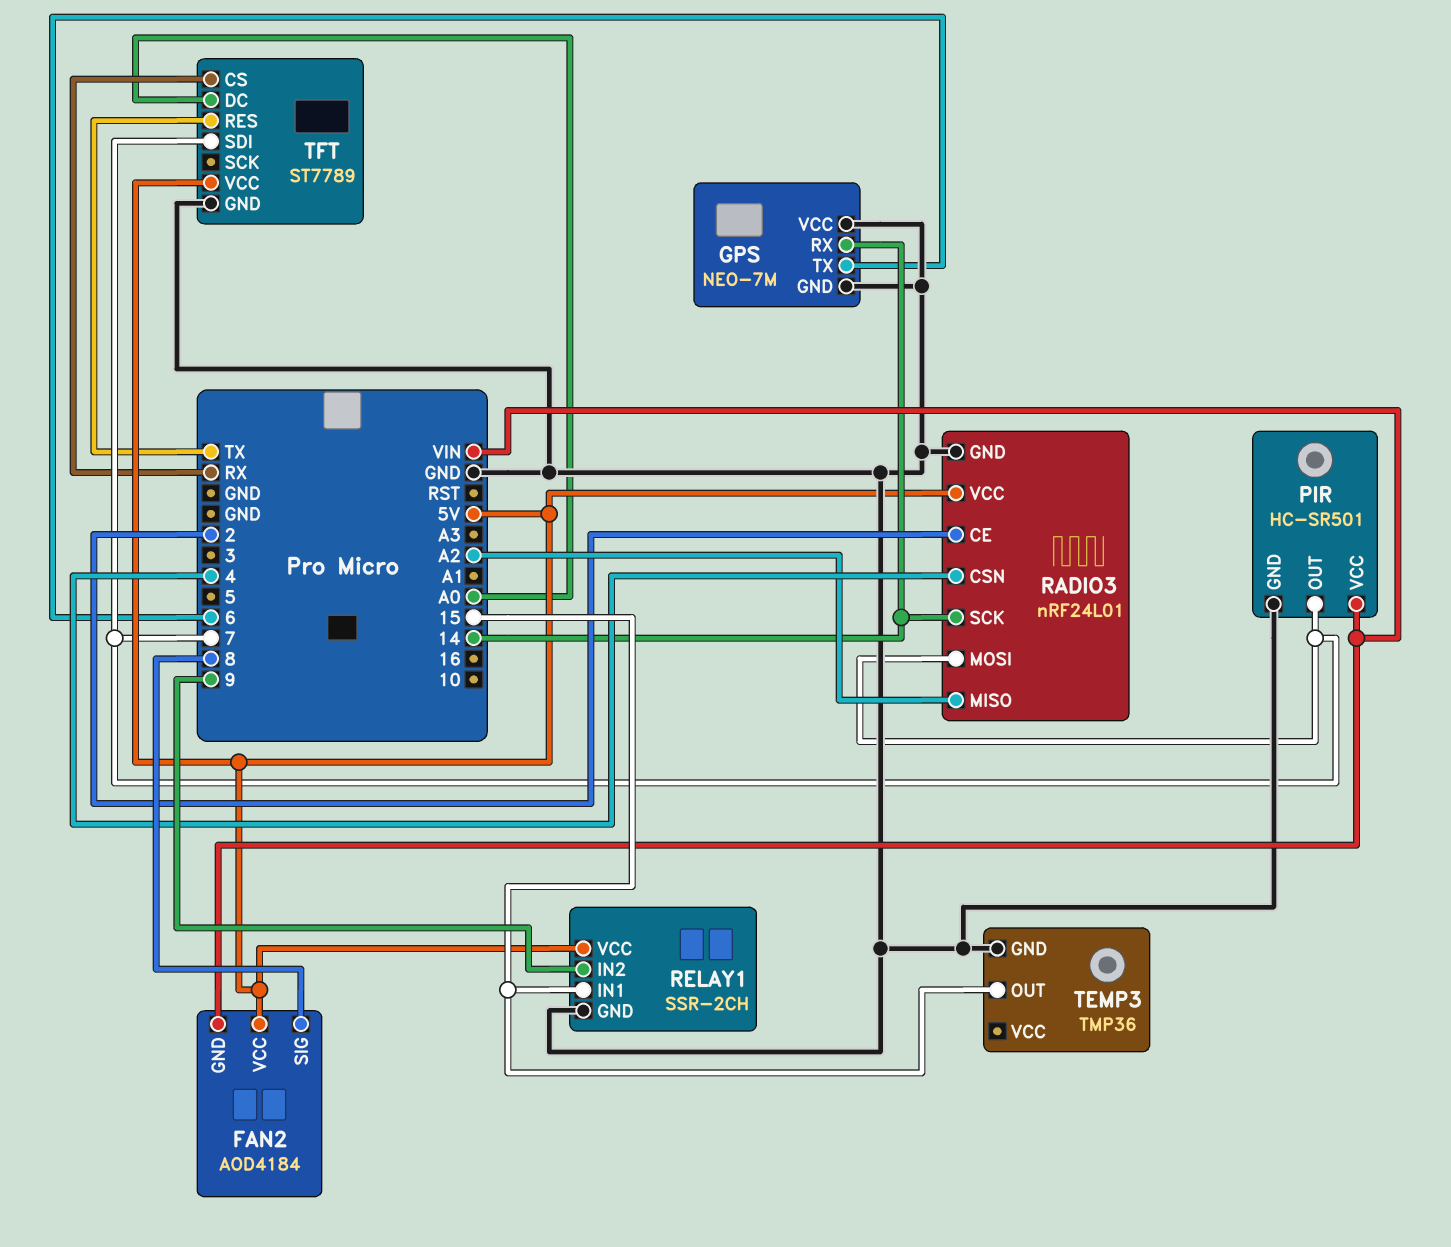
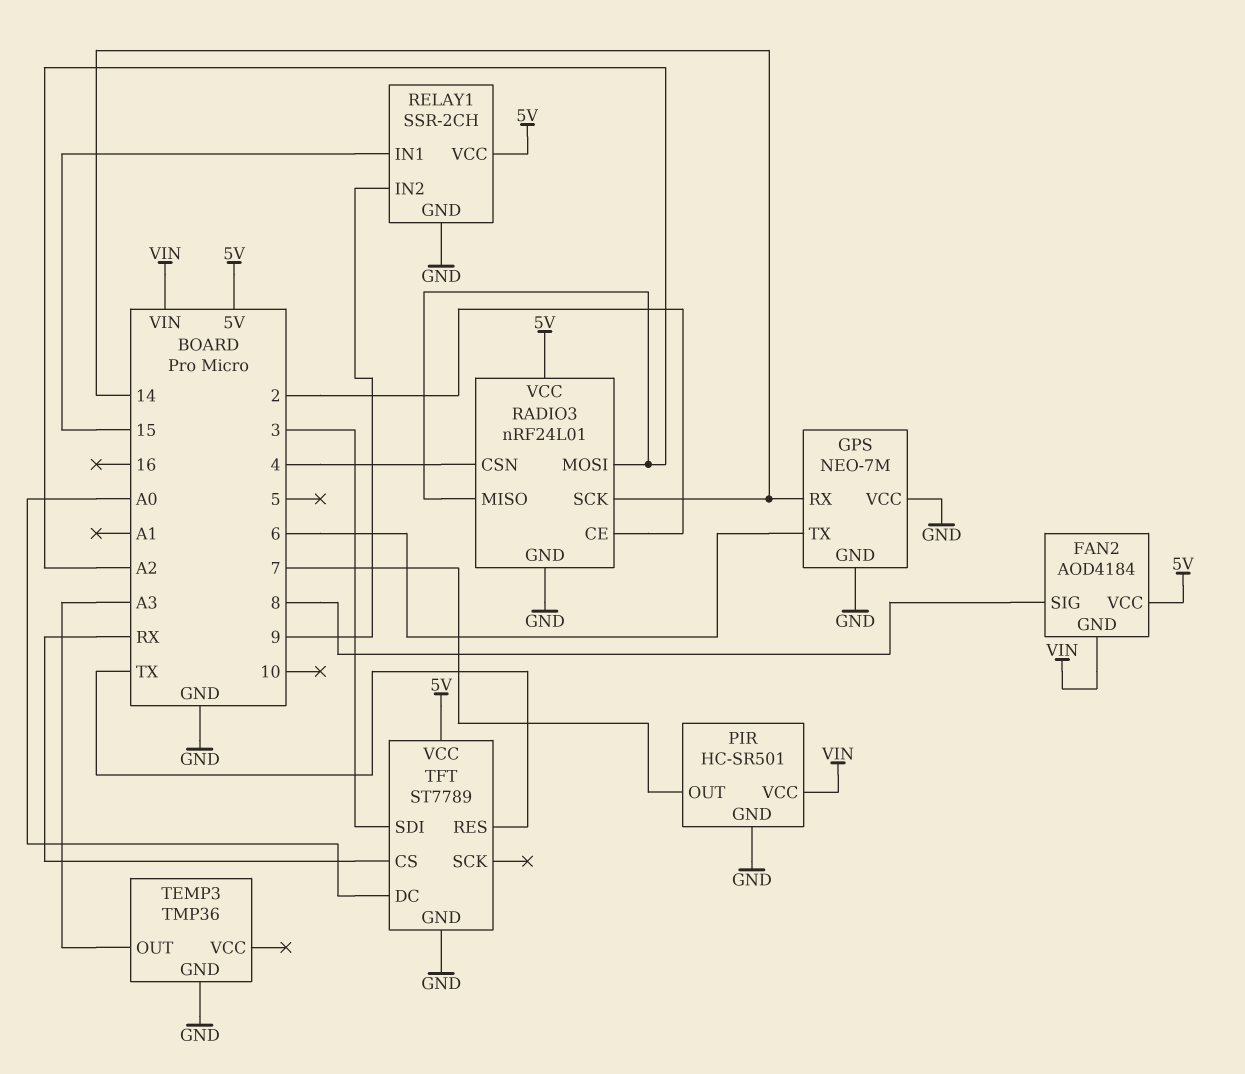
RADIO3 pin MOSI: 7 -> A2
TEMP3 pin OUT: 15 -> A3
TFT pin SDI: 7 -> 3

